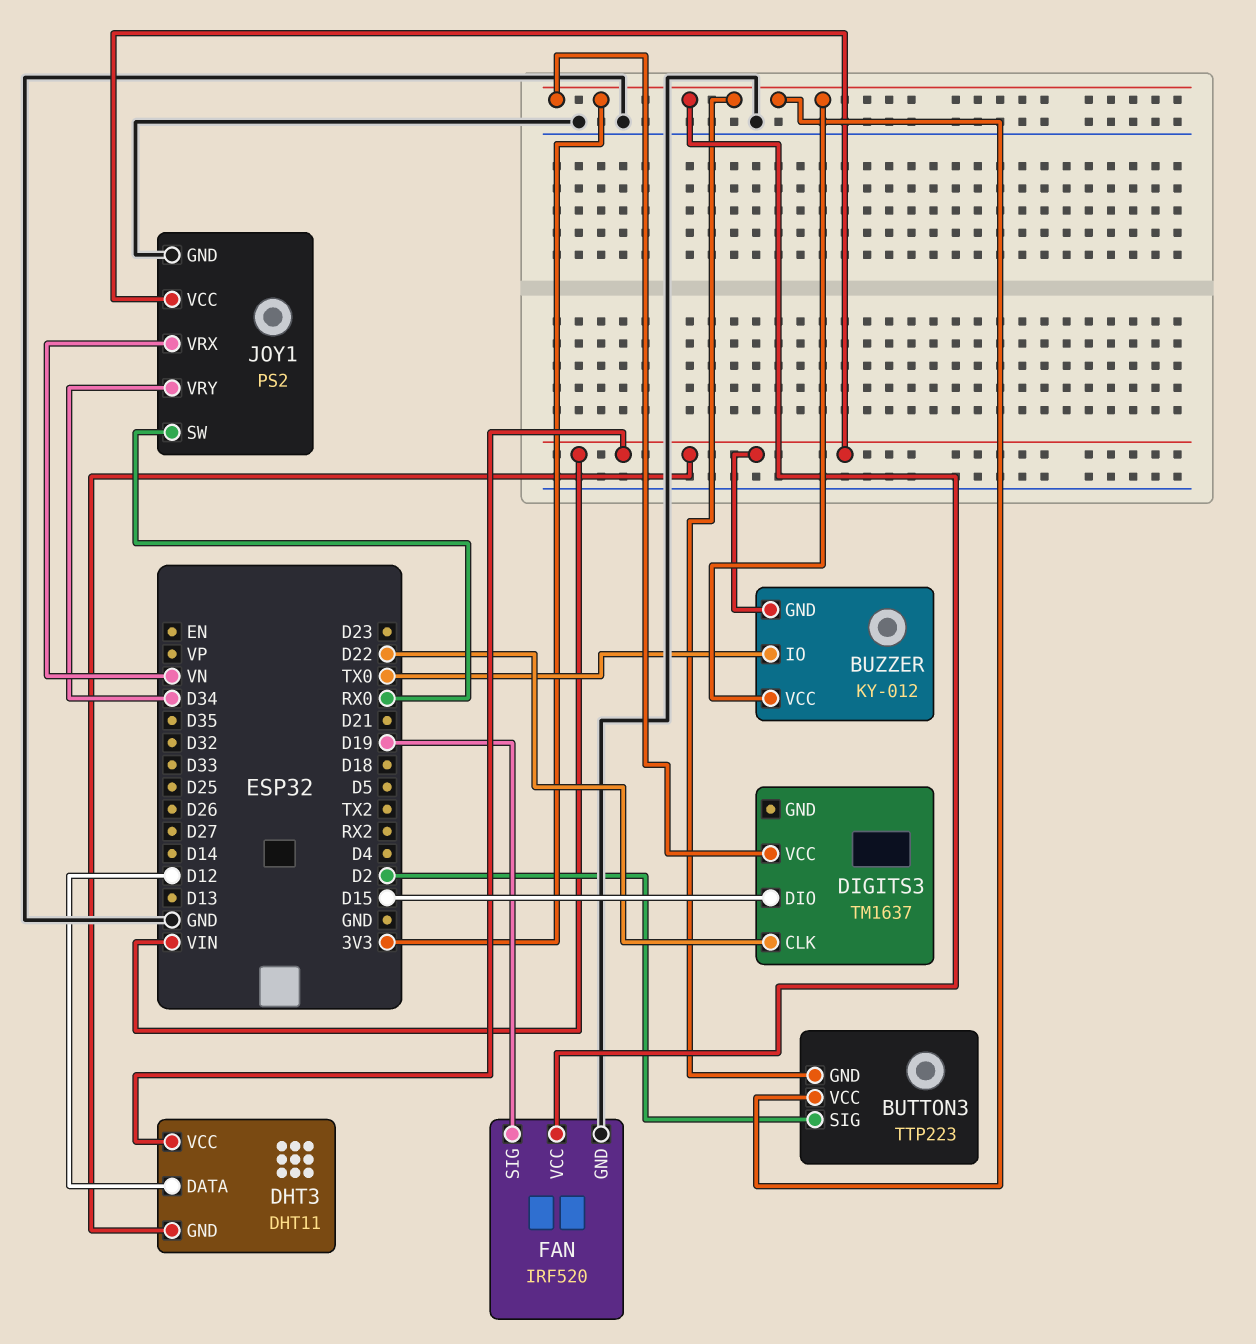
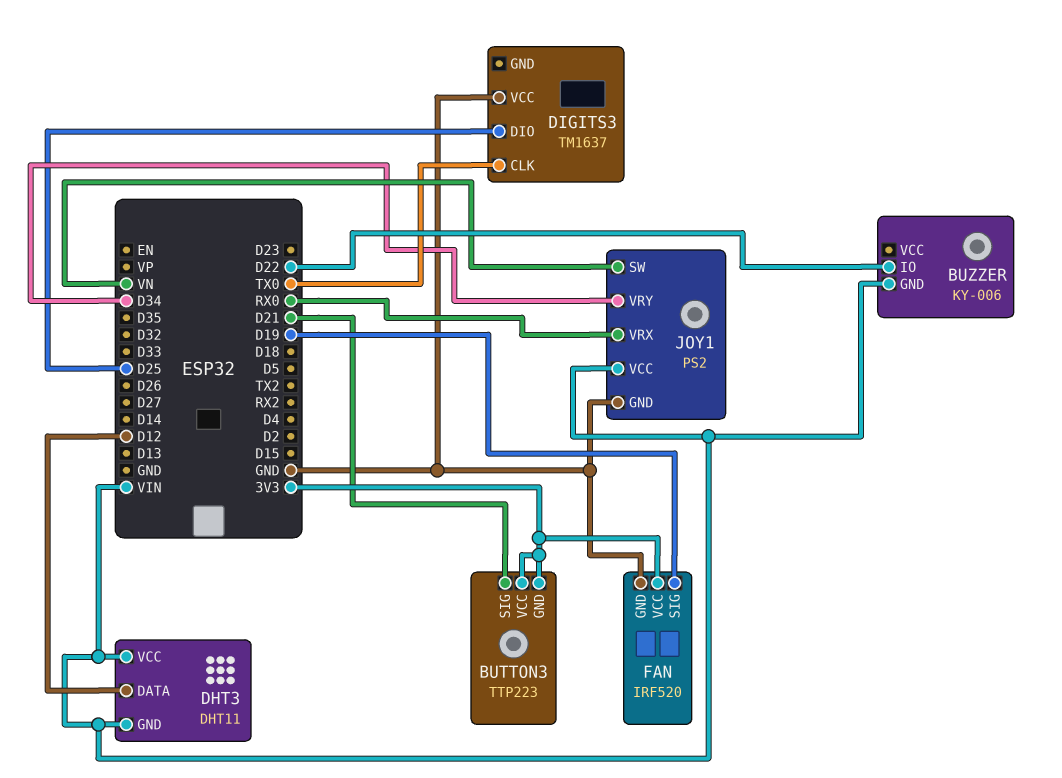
BUTTON3 pin SIG: D2 -> D21
BUZZER: KY-012 -> KY-006
BUZZER pin IO: TX0 -> D22
BUZZER pin VCC: 3V3 -> none
DIGITS3 pin CLK: D22 -> TX0
DIGITS3 pin DIO: D15 -> D25
DIGITS3 pin VCC: 3V3 -> GND
JOY1 pin SW: RX0 -> VN
JOY1 pin VRX: VN -> RX0

